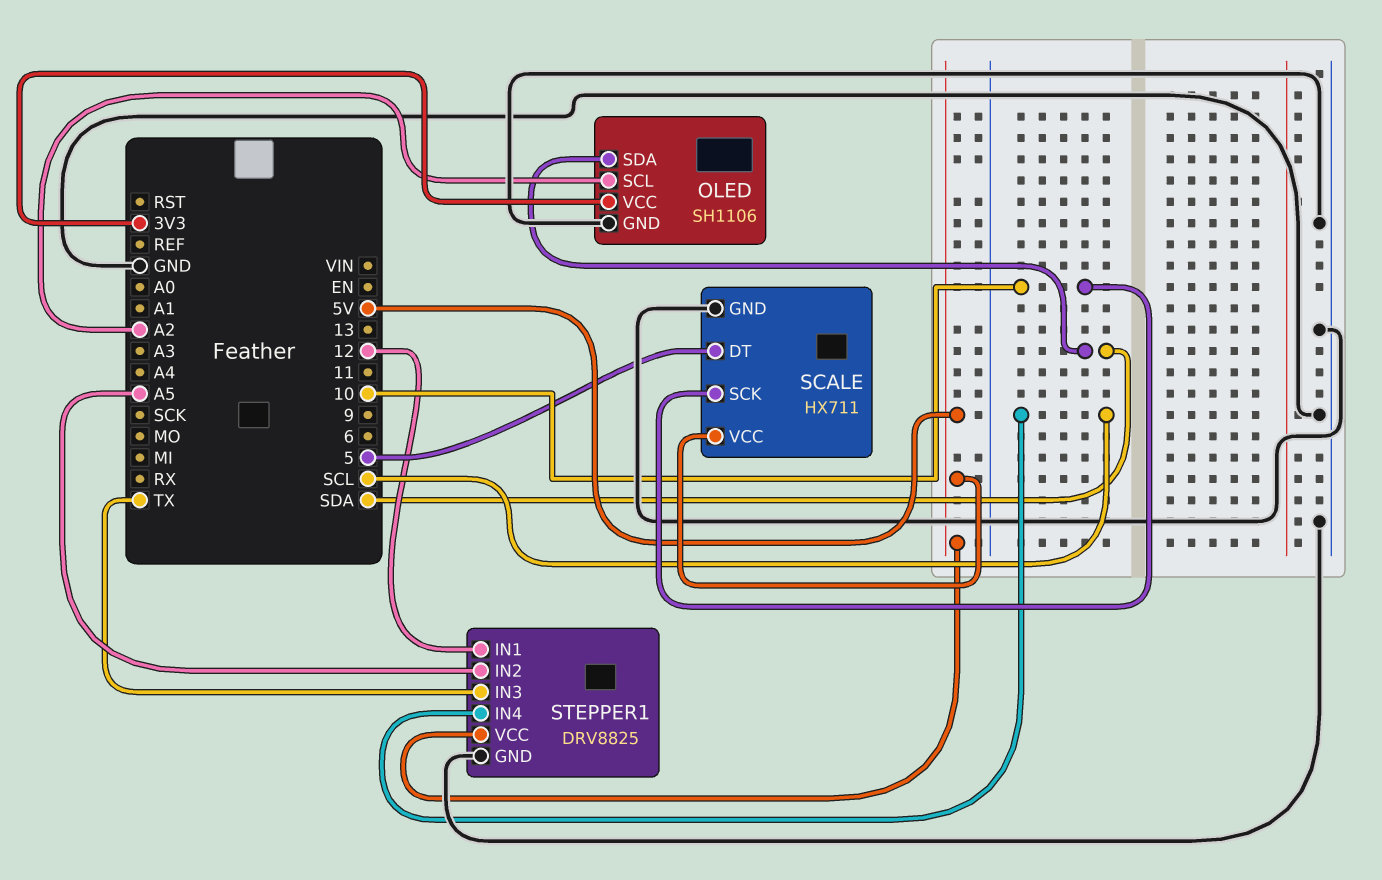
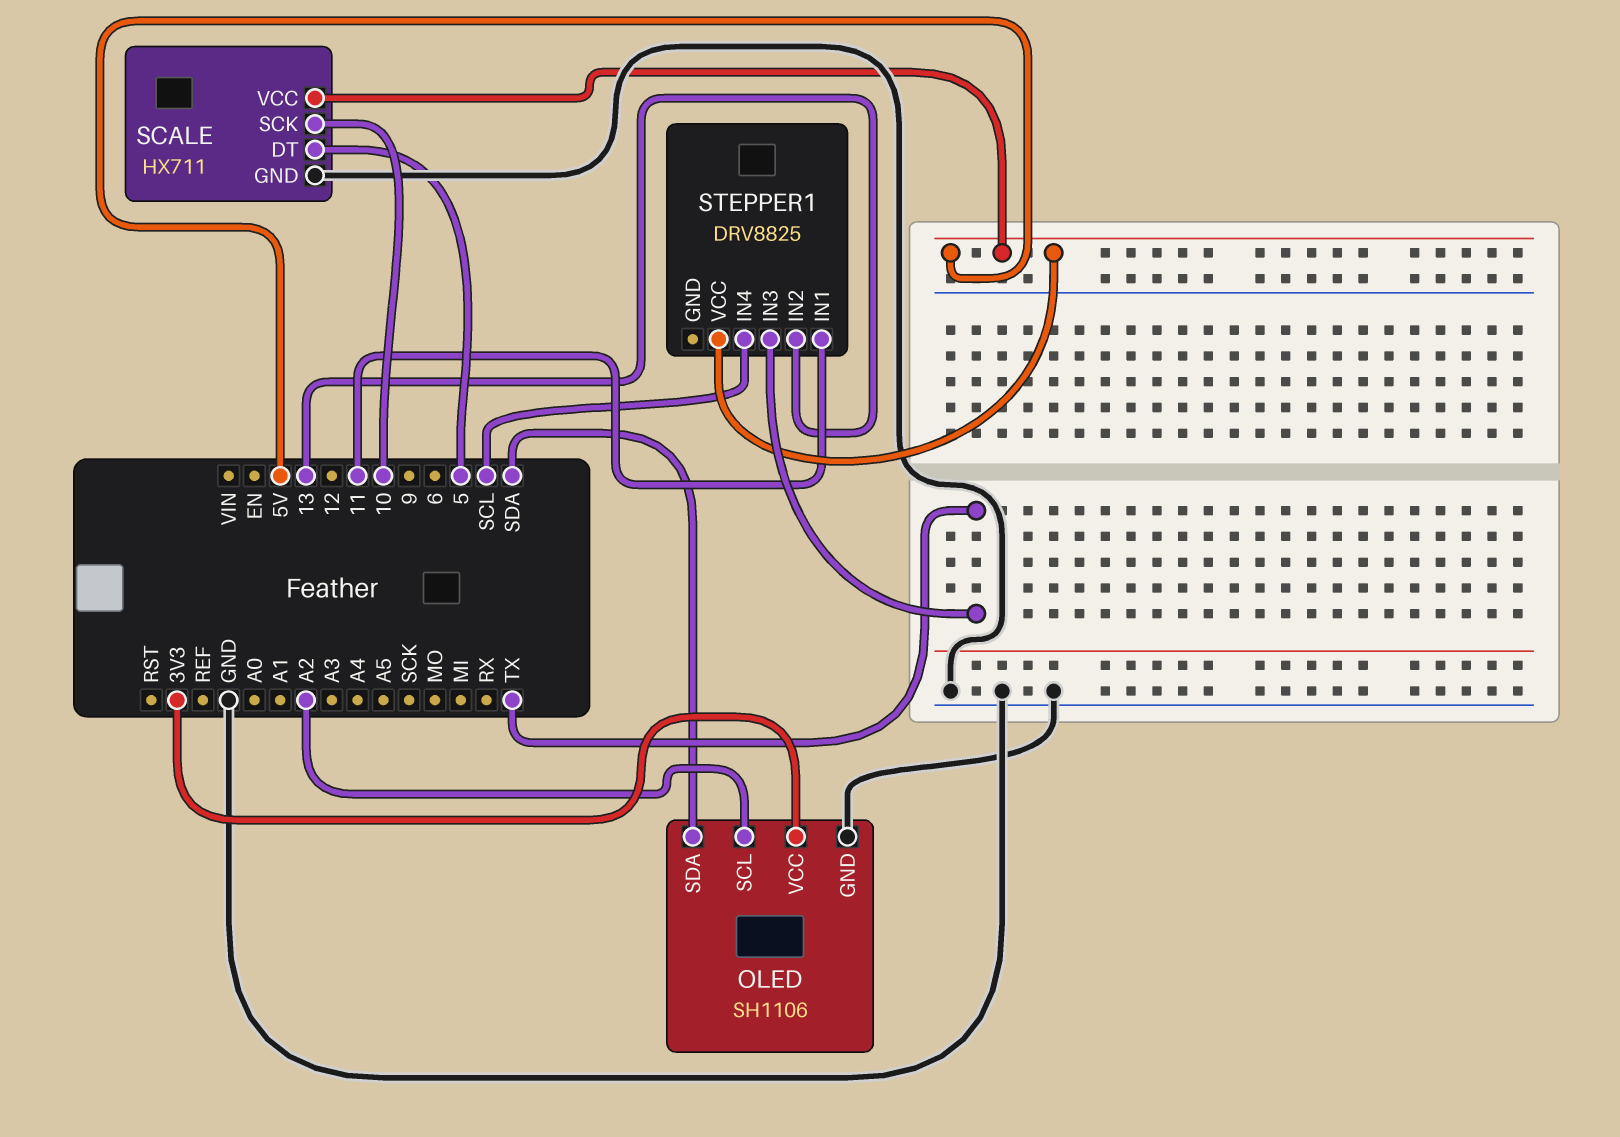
STEPPER1 pin GND: GND -> none
STEPPER1 pin IN1: 12 -> 11
STEPPER1 pin IN2: A5 -> 13

